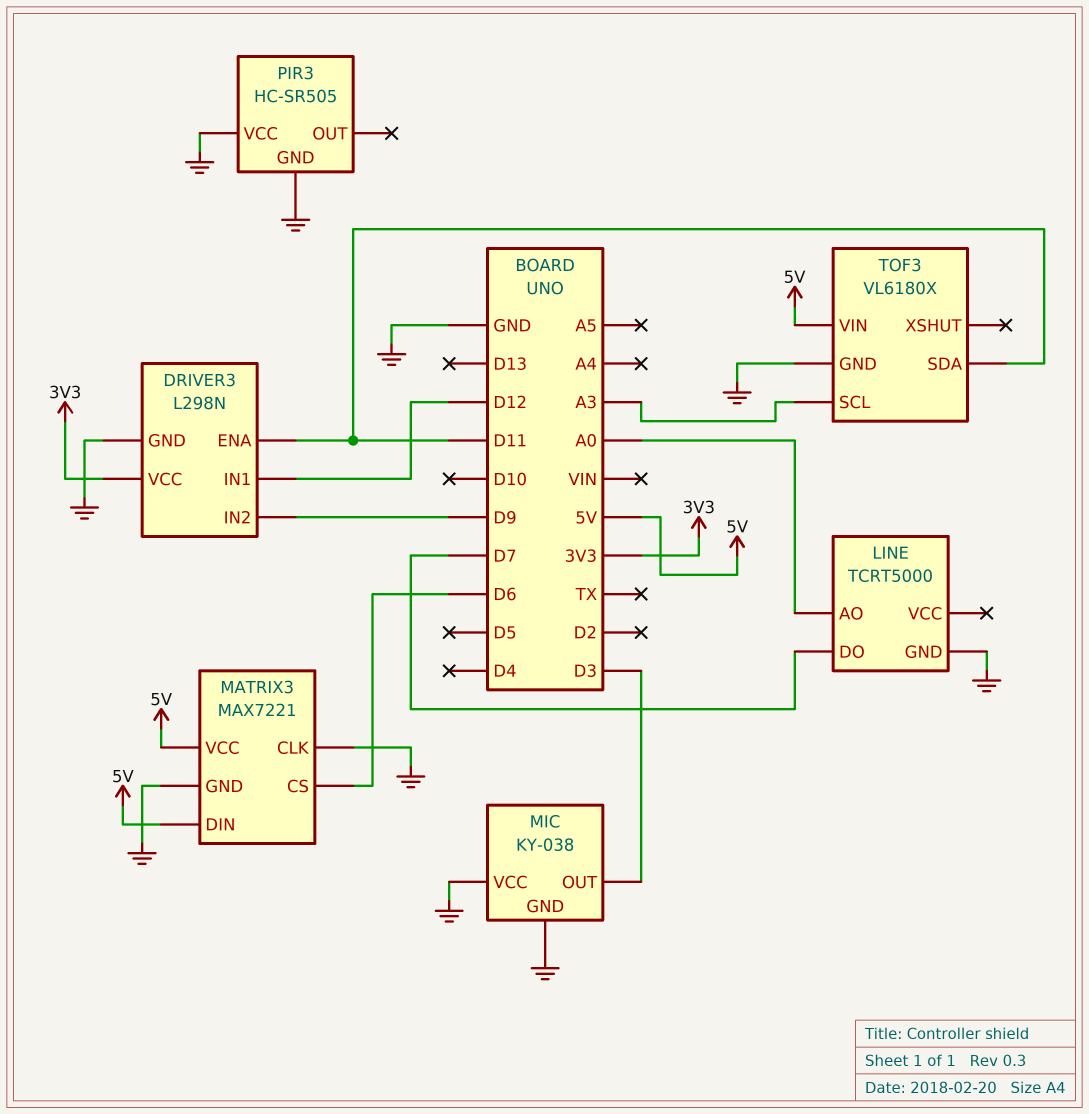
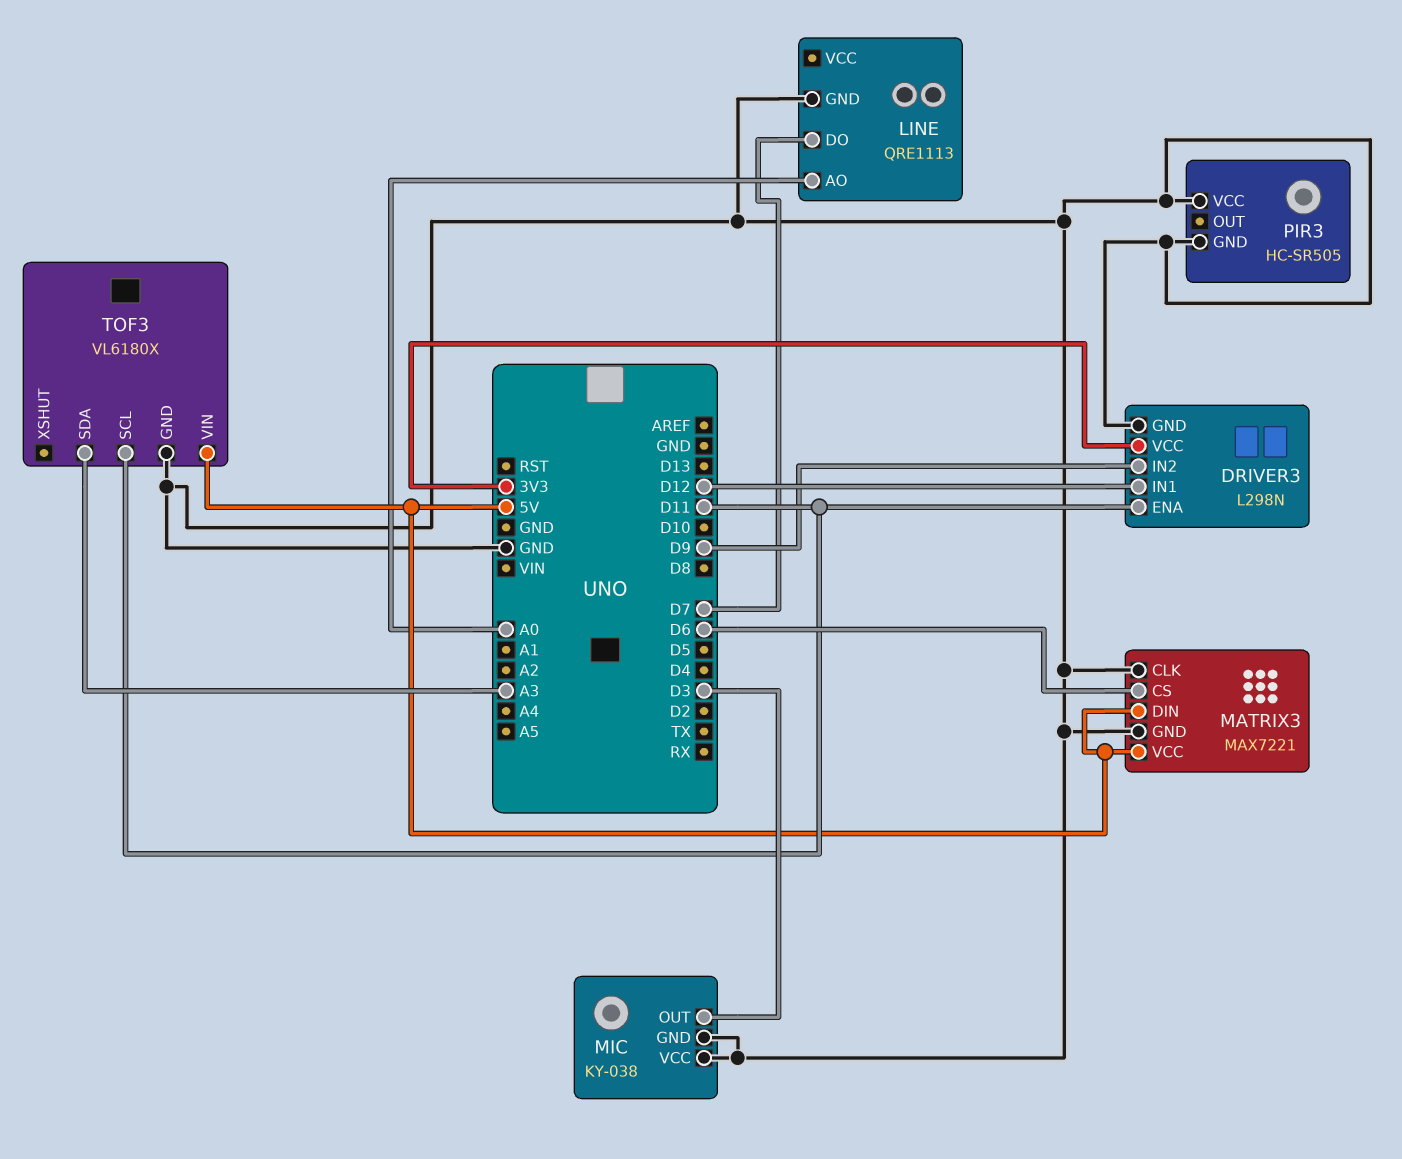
LINE: TCRT5000 -> QRE1113
TOF3 pin SCL: A3 -> D11
TOF3 pin SDA: D11 -> A3

